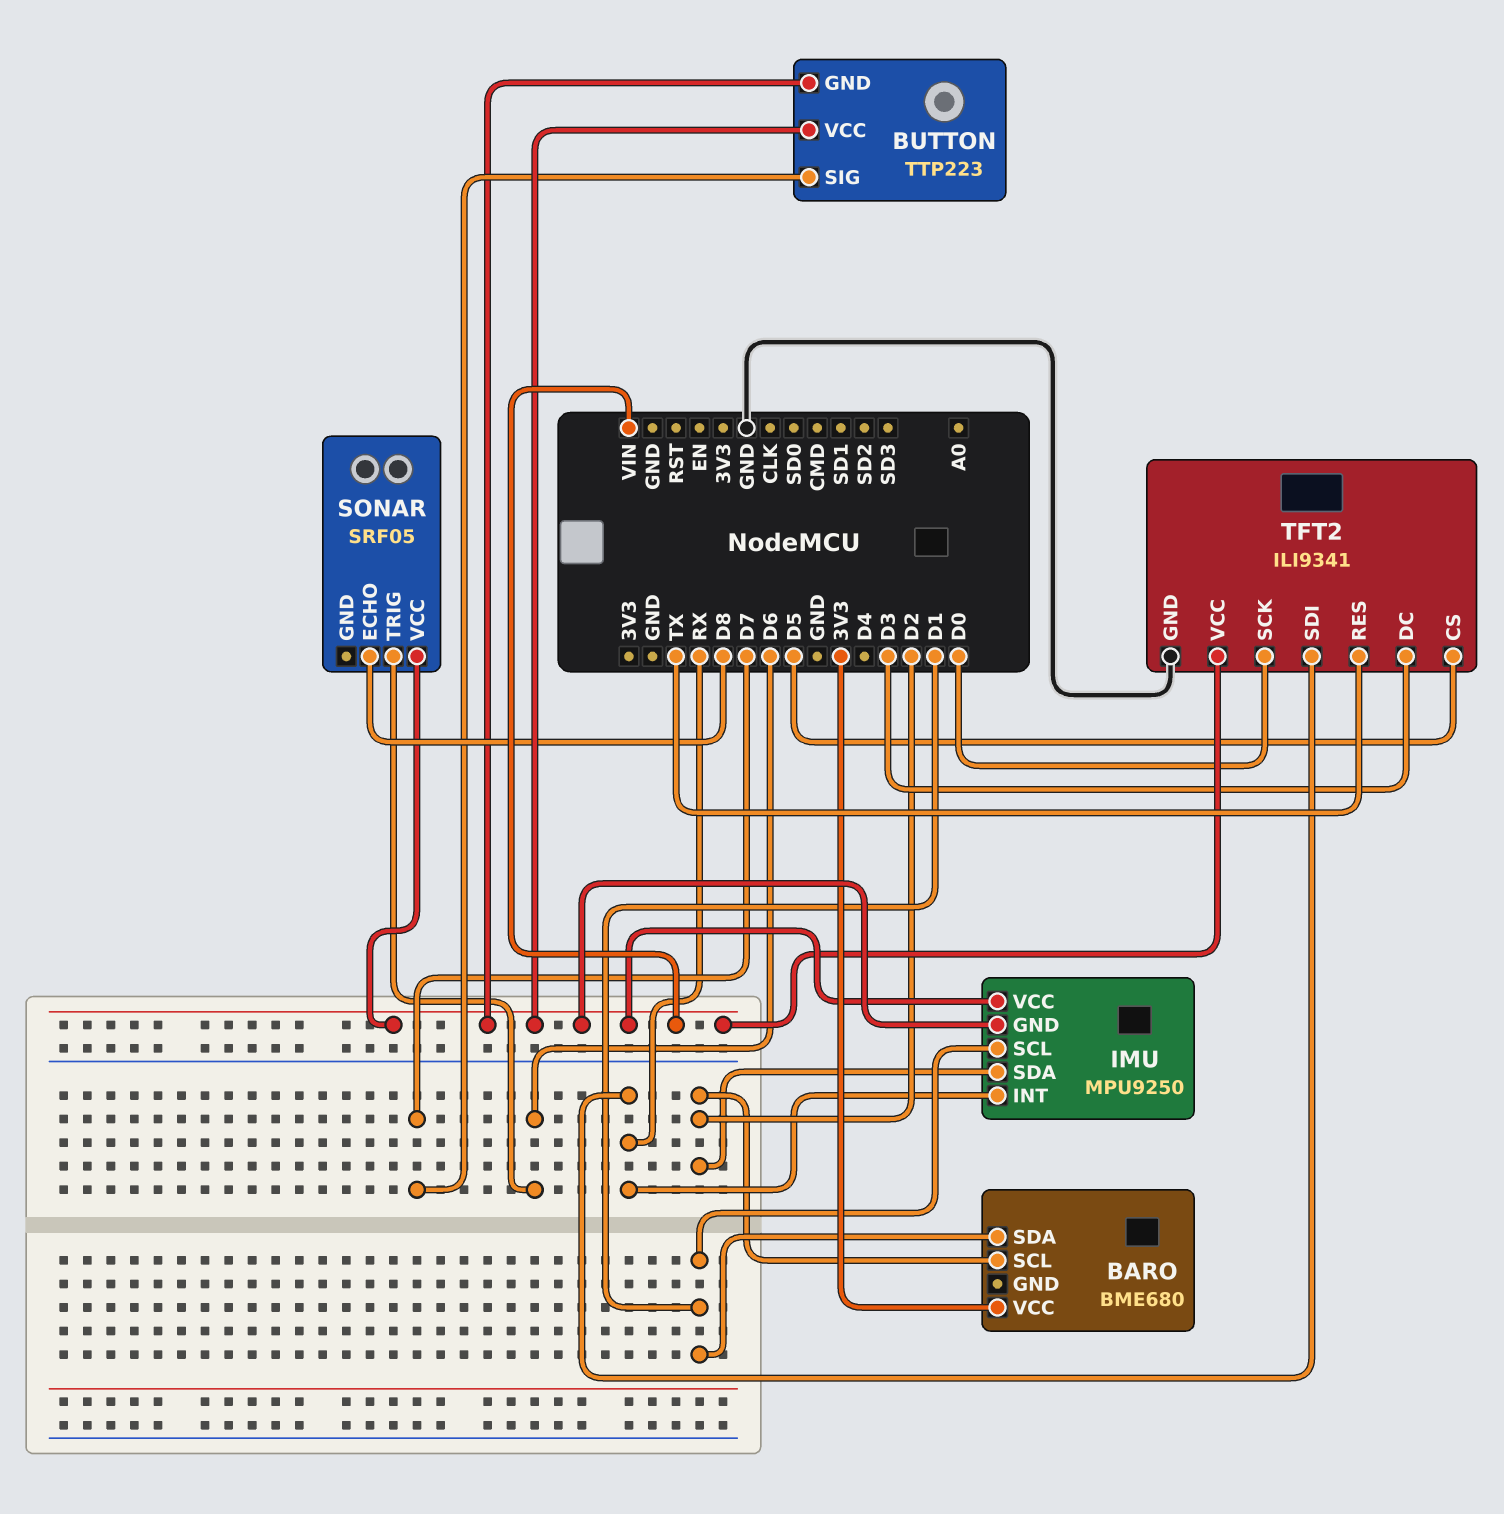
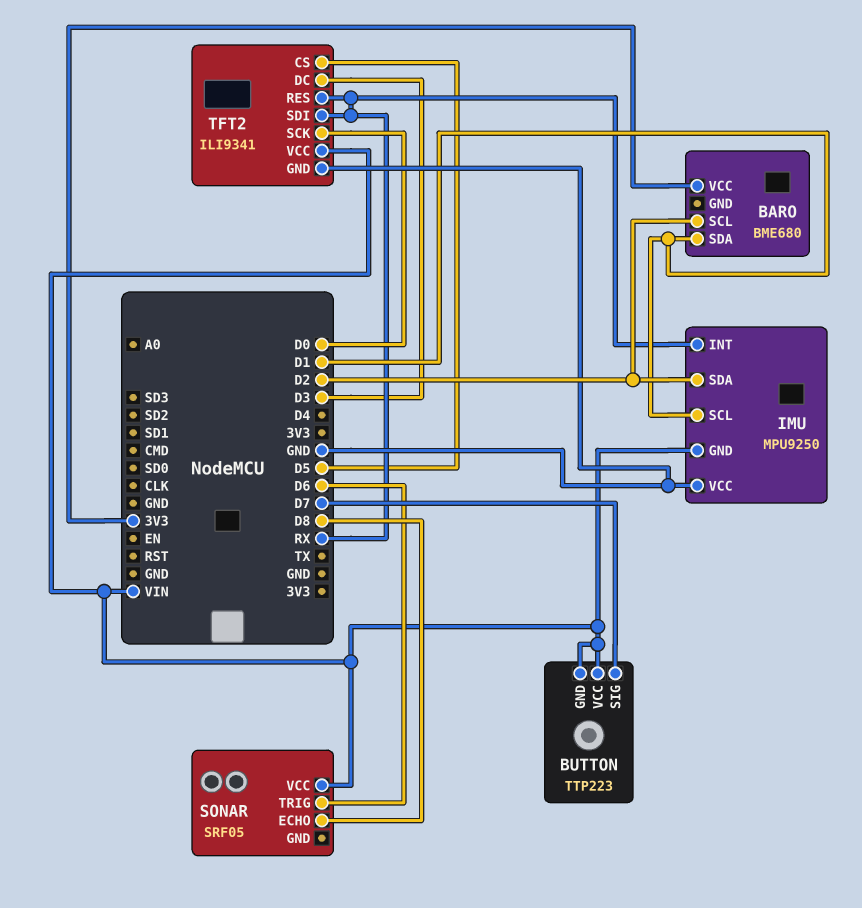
IMU pin VCC: VIN -> GND
TFT2 pin RES: TX -> RX

